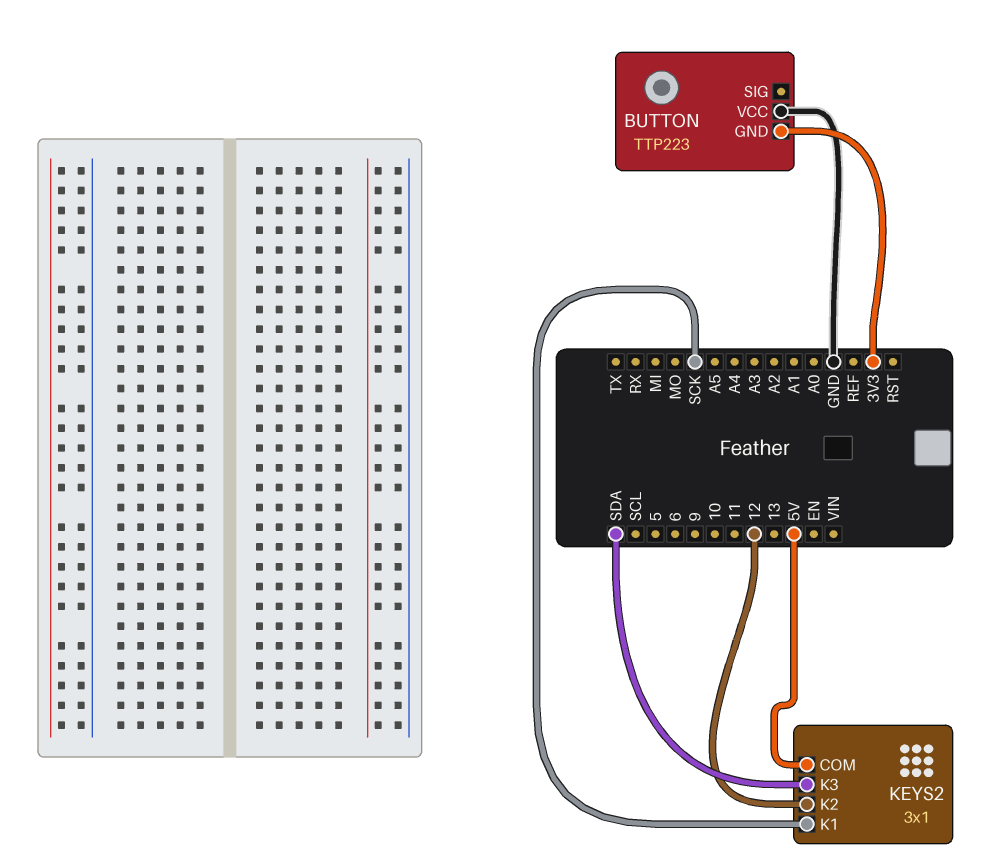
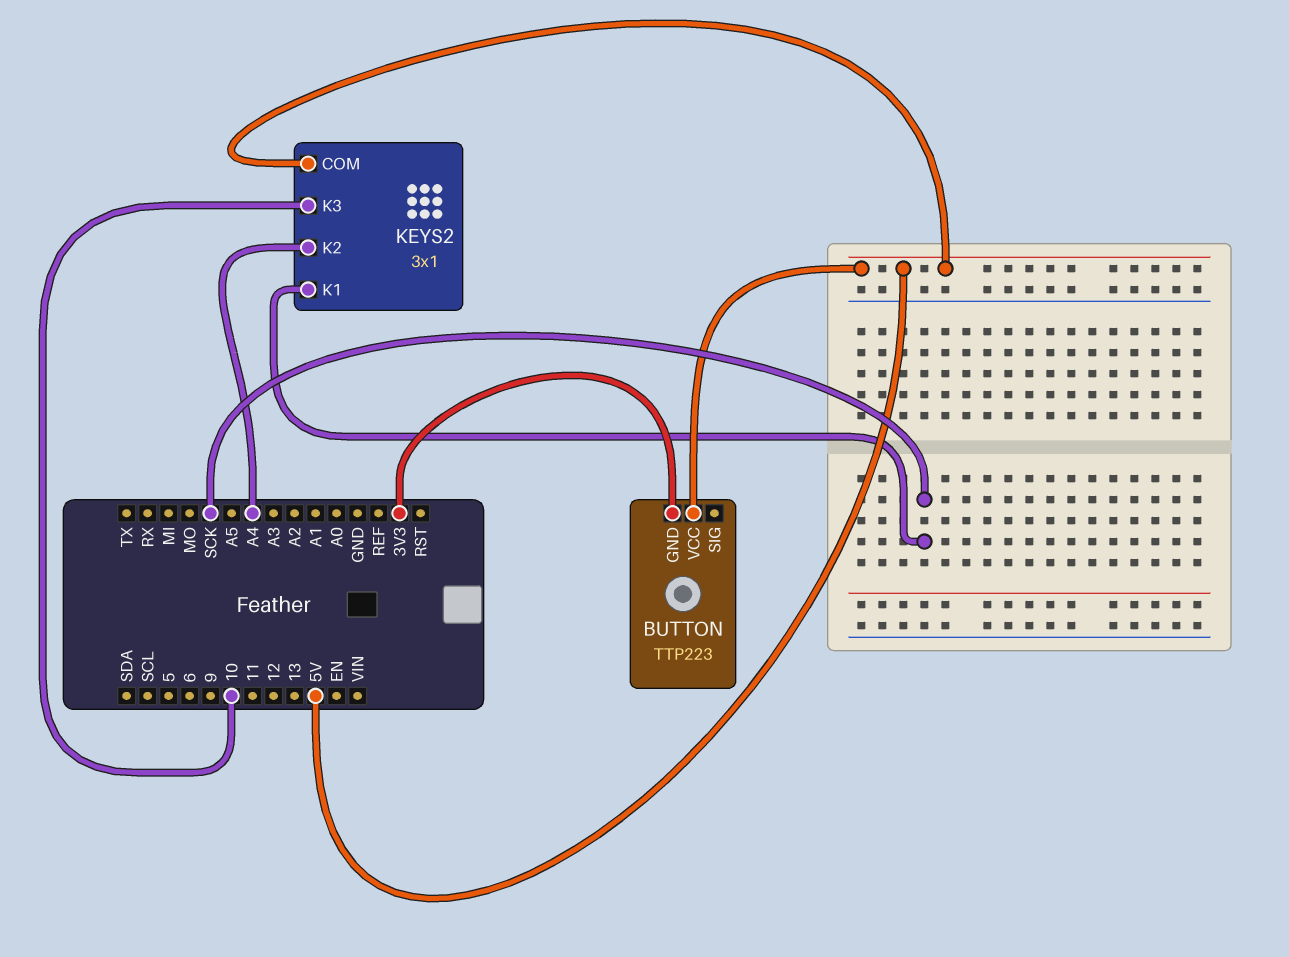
BUTTON pin VCC: GND -> 5V
KEYS2 pin K2: 12 -> A4
KEYS2 pin K3: SDA -> 10

